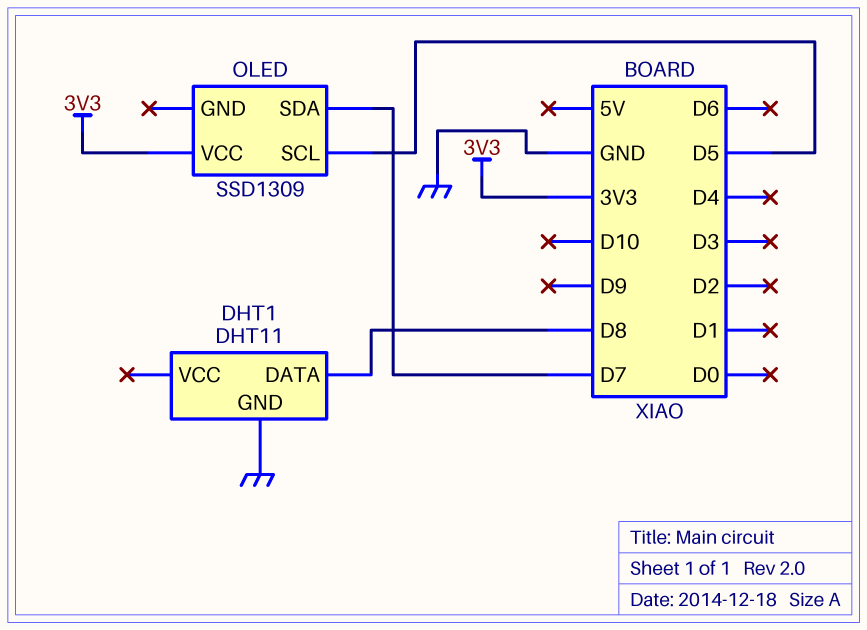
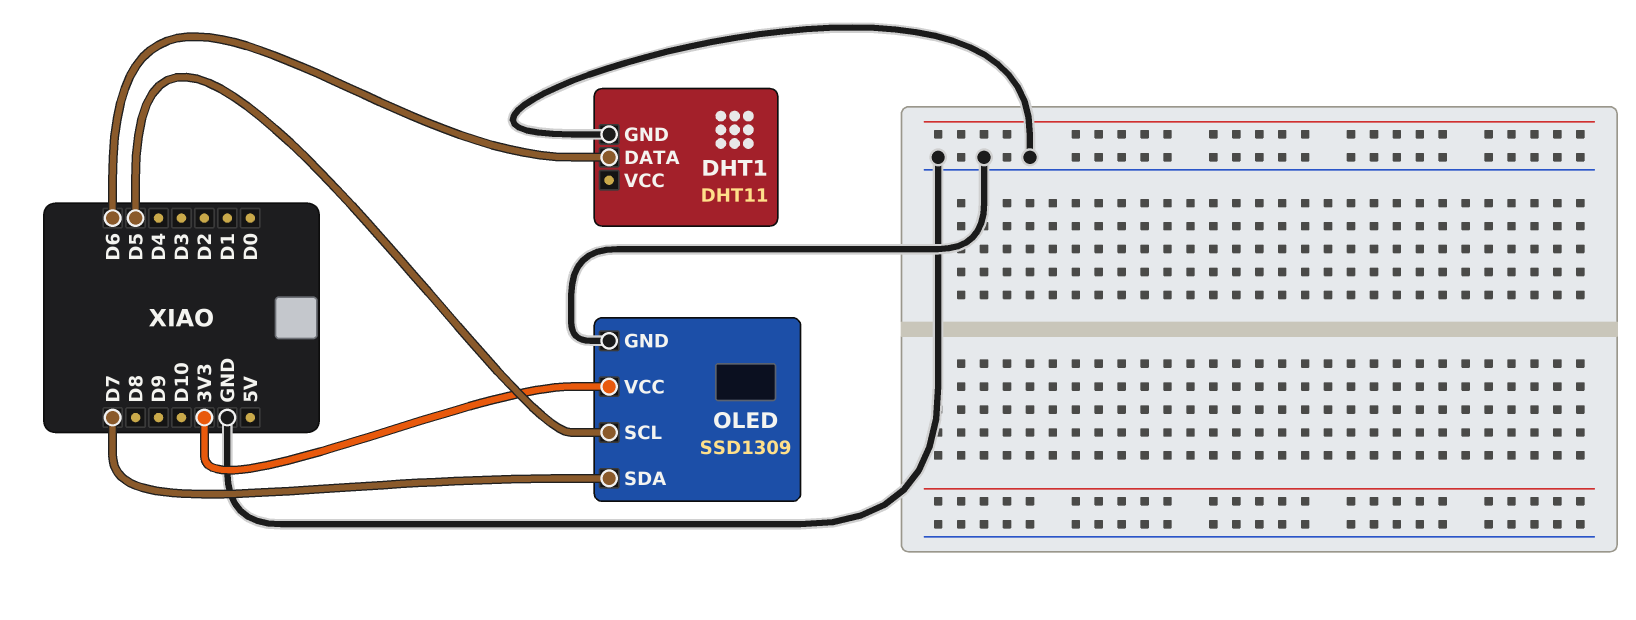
DHT1 pin DATA: D8 -> D6
OLED pin GND: none -> GND

